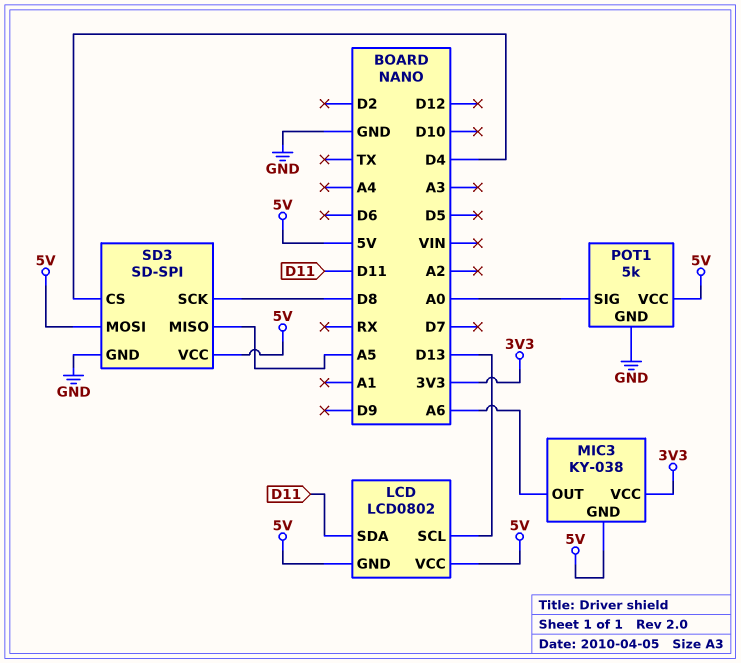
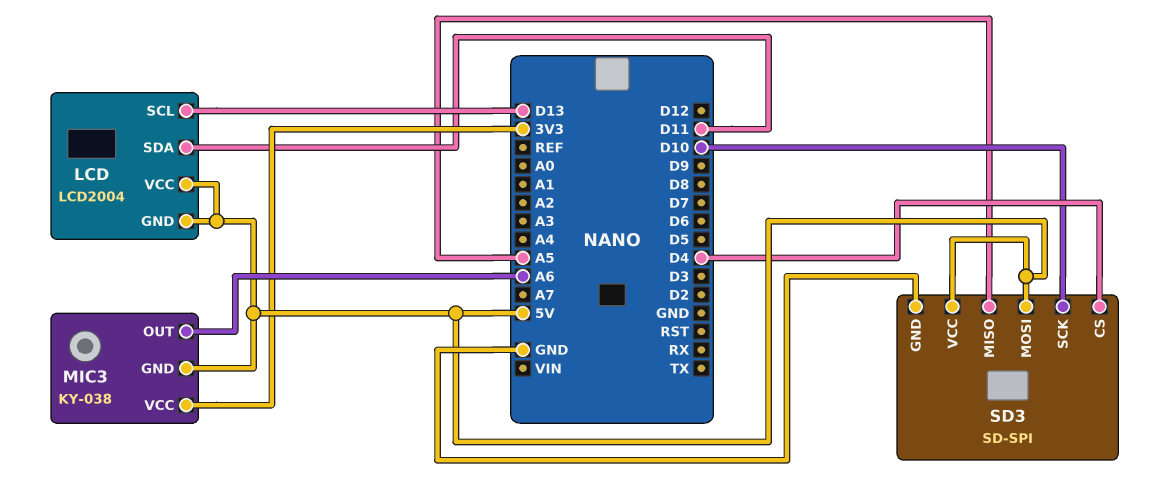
LCD: LCD0802 -> LCD2004
POT1: 5k -> none
POT1 pin GND: GND -> none
POT1 pin SIG: A0 -> none
POT1 pin VCC: 5V -> none
SD3 pin SCK: D8 -> D10

